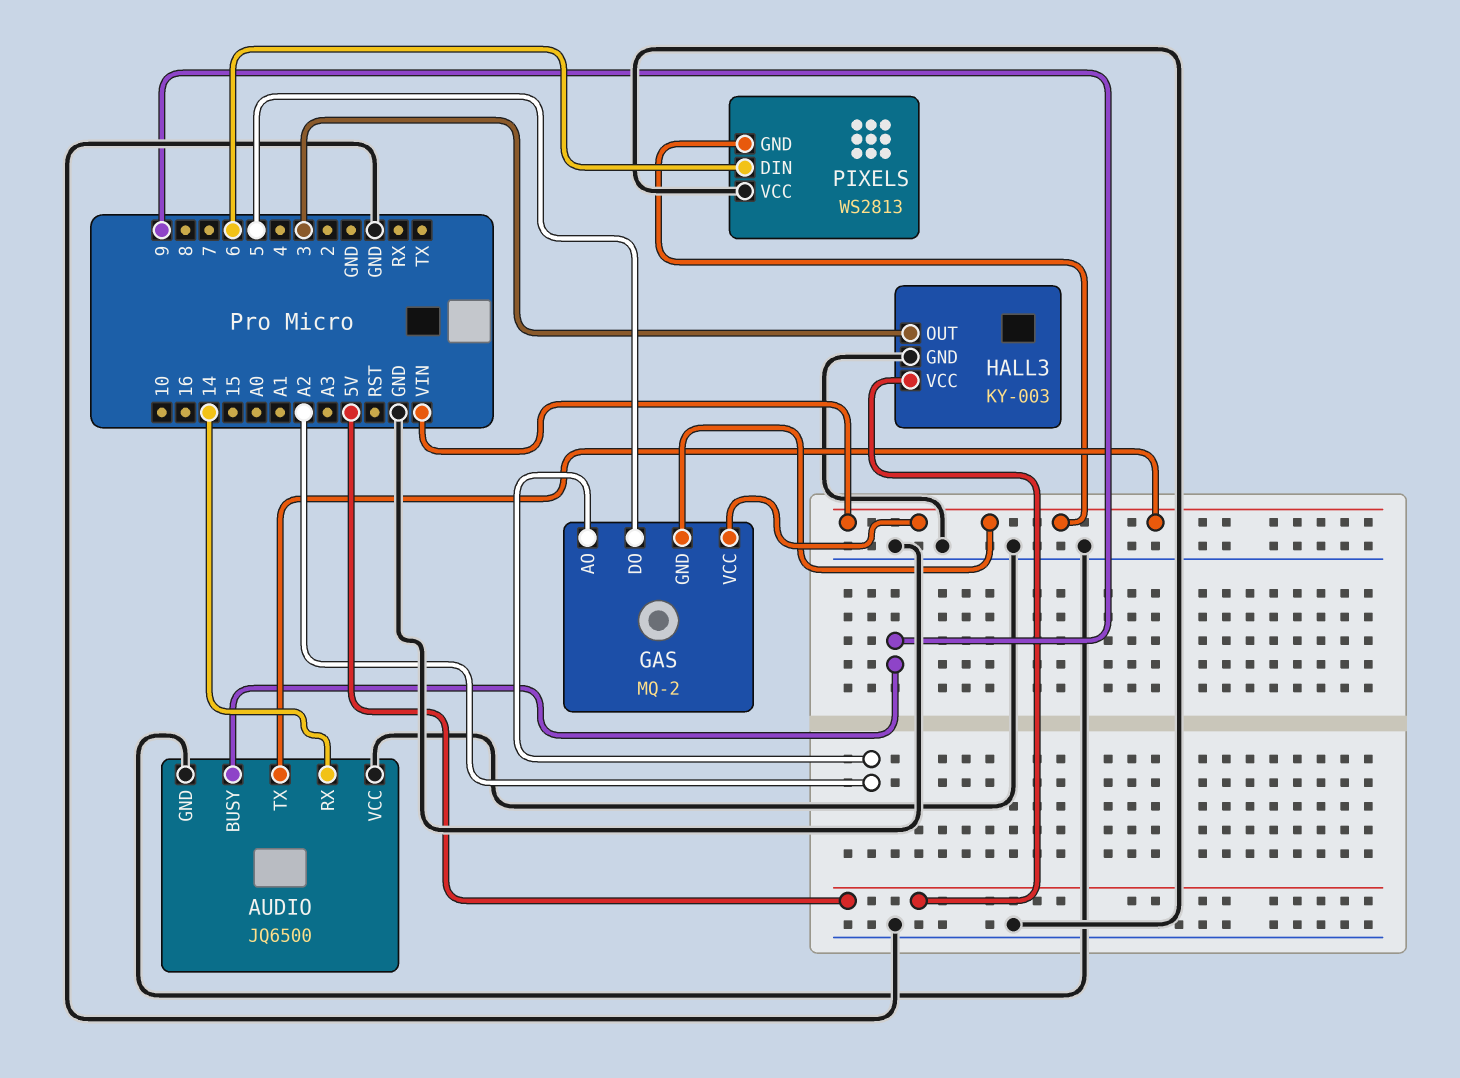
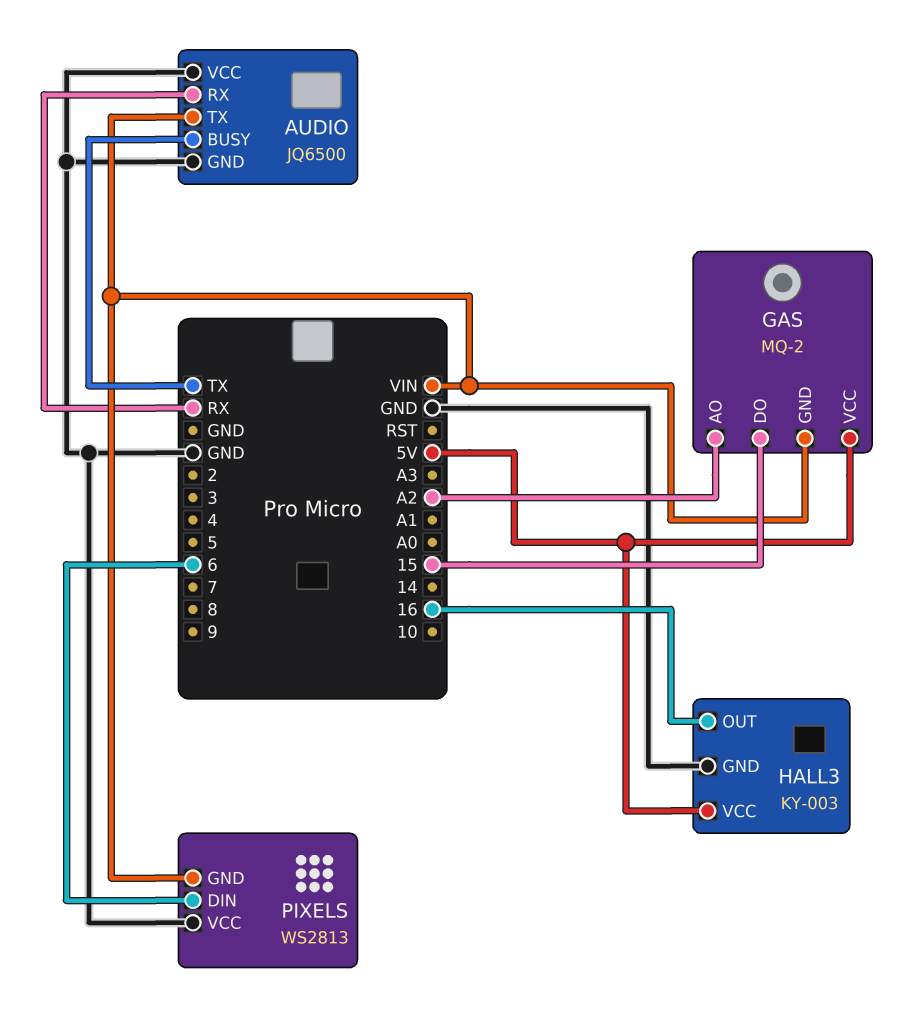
AUDIO pin BUSY: 9 -> TX
AUDIO pin RX: 14 -> RX
GAS pin DO: 5 -> 15
GAS pin VCC: VIN -> 5V
HALL3 pin OUT: 3 -> 16

